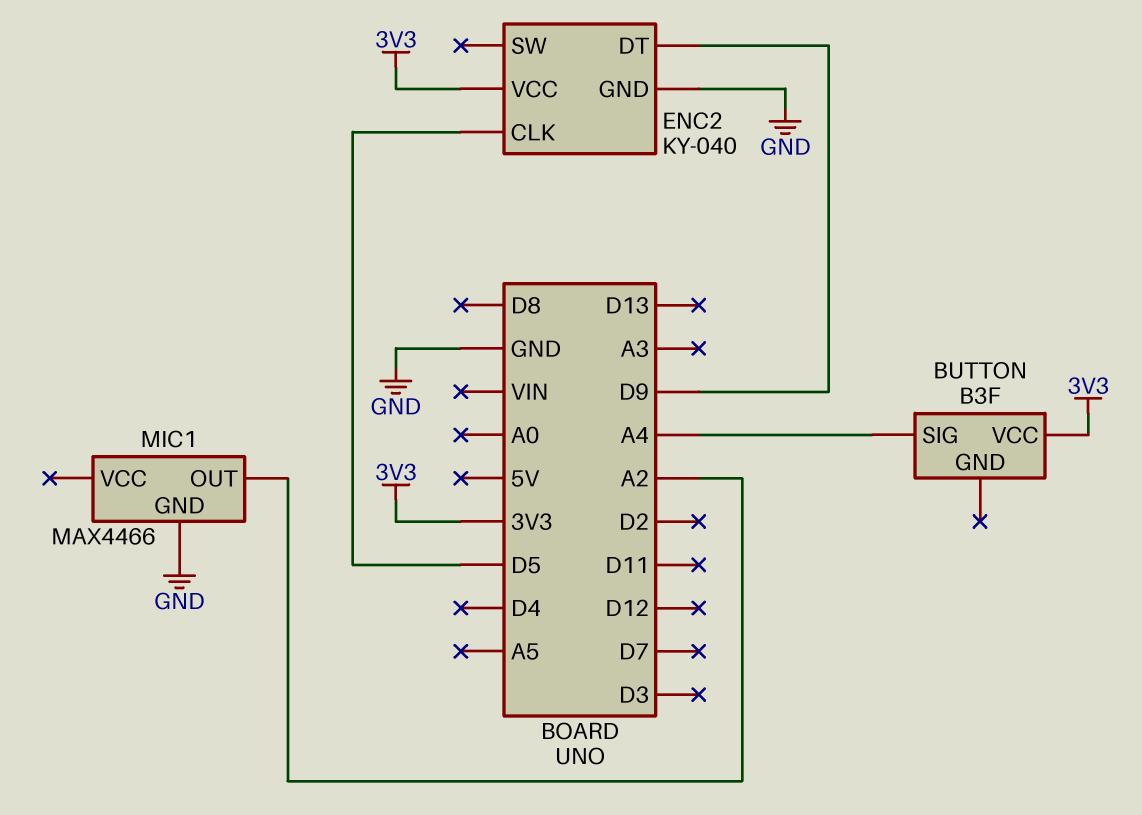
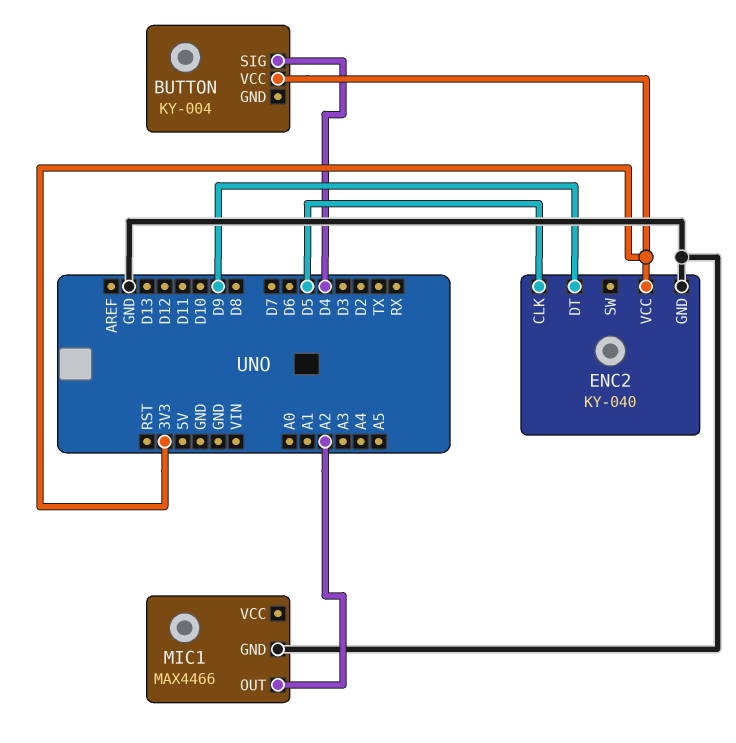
BUTTON: B3F -> KY-004
BUTTON pin SIG: A4 -> D4

